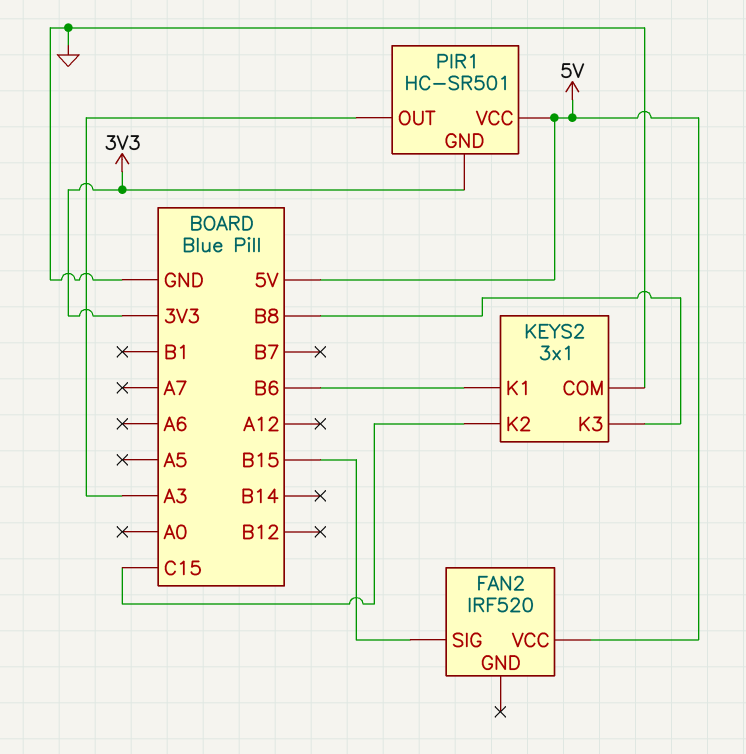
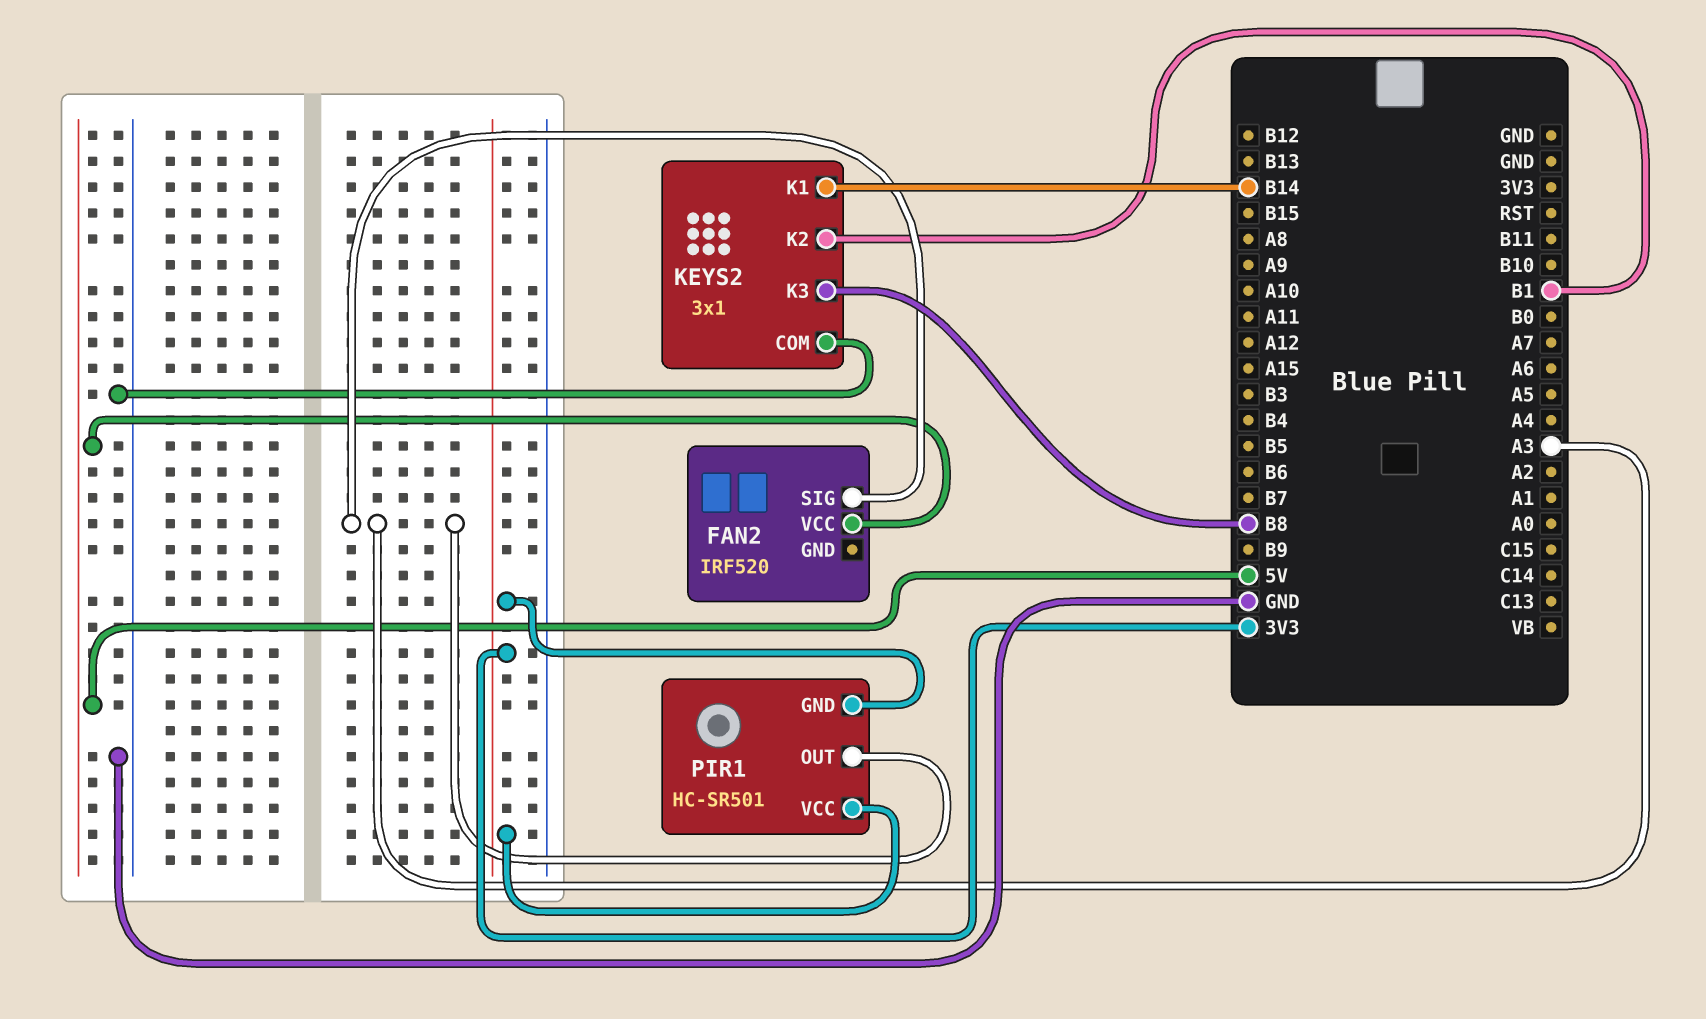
FAN2 pin SIG: B15 -> A3
KEYS2 pin K1: B6 -> B14
KEYS2 pin K2: C15 -> B1
PIR1 pin VCC: 5V -> 3V3

